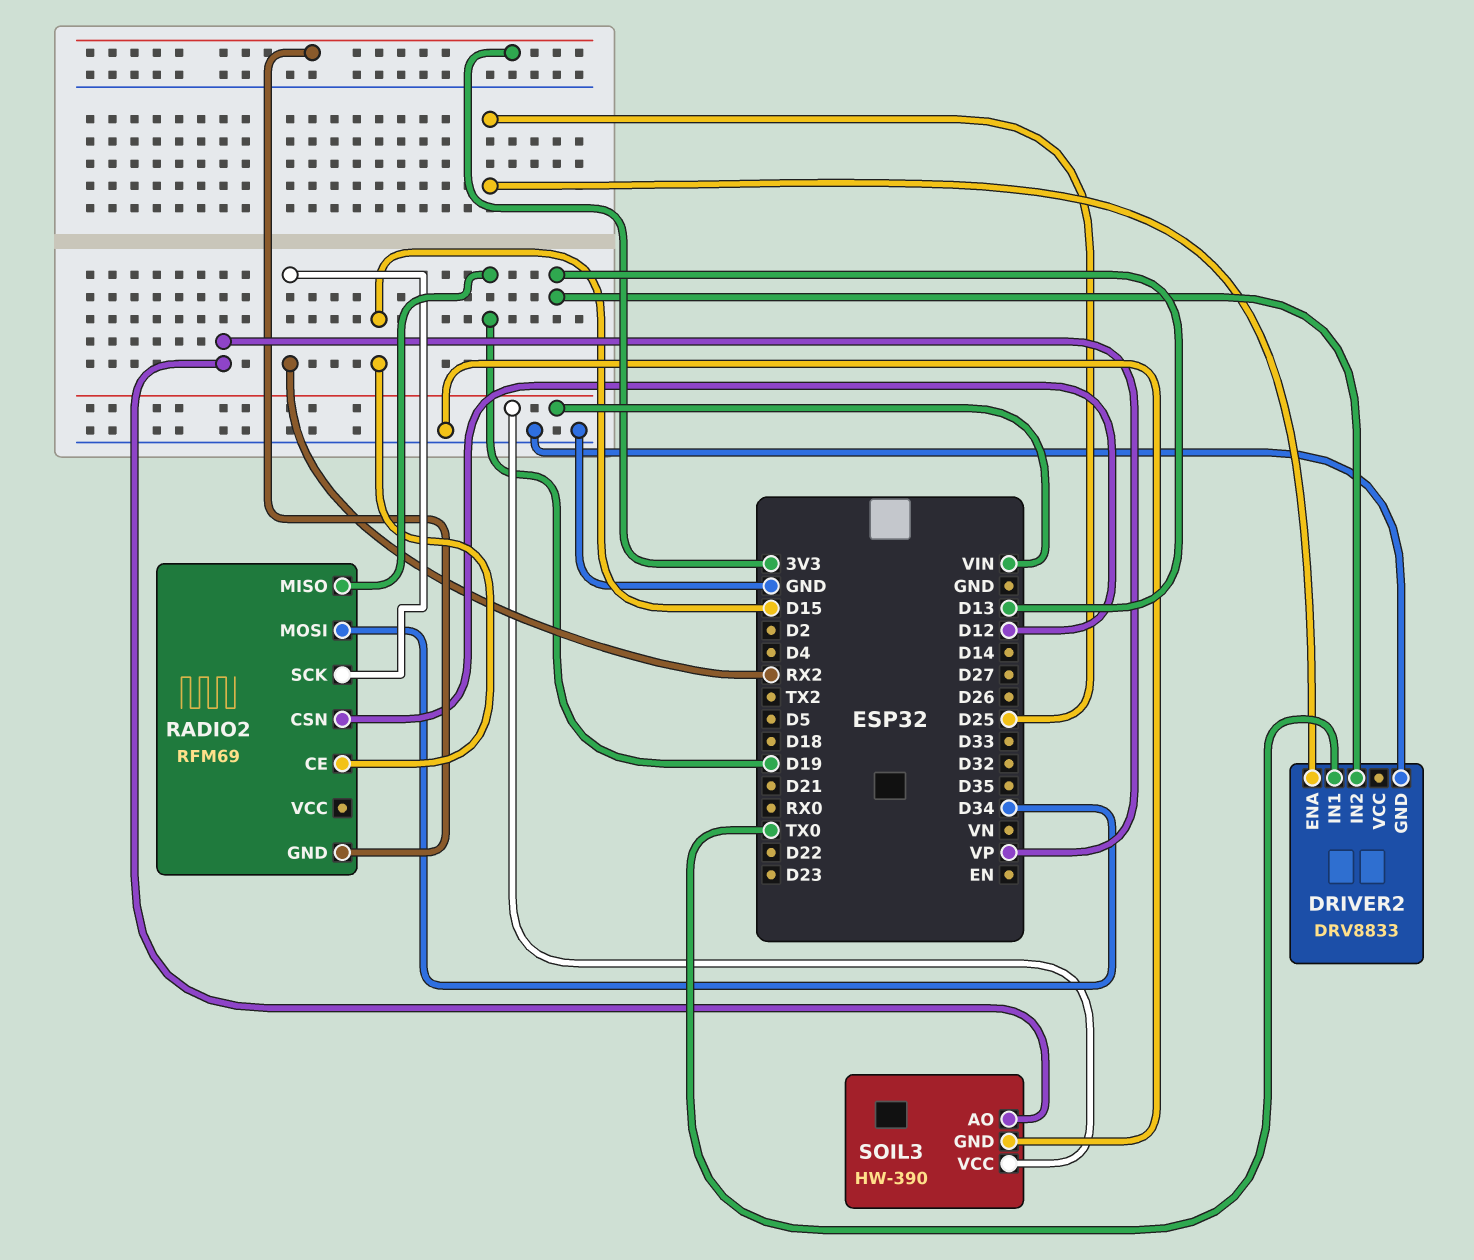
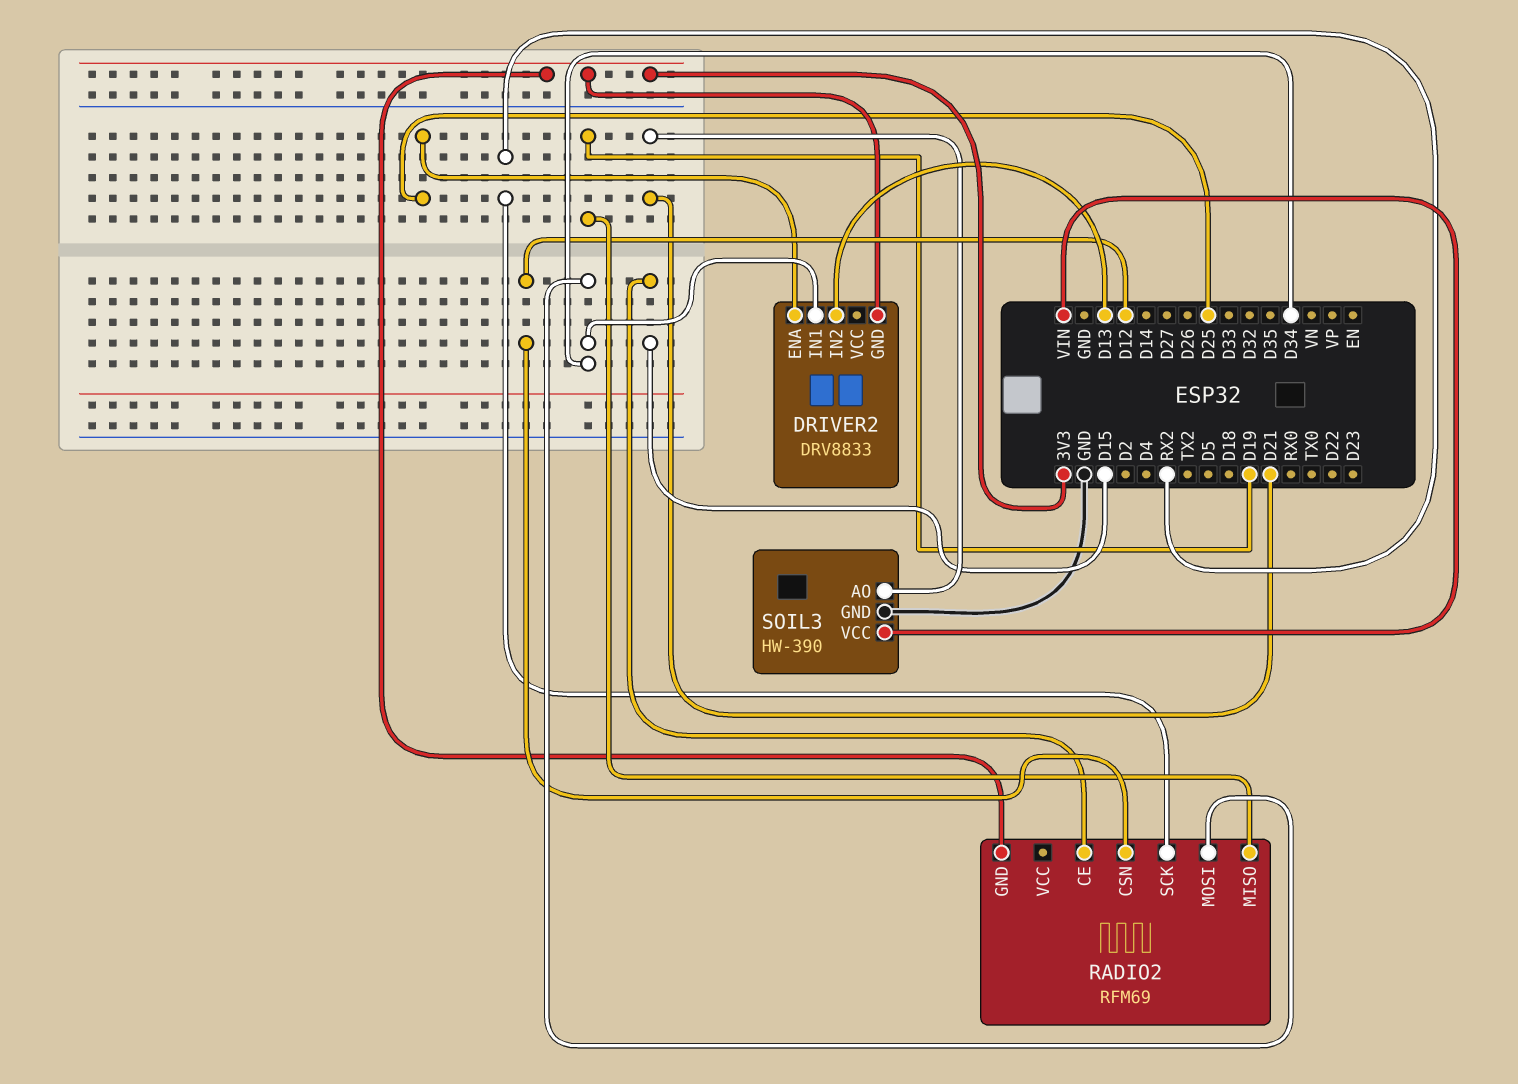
DRIVER2 pin GND: GND -> 3V3
DRIVER2 pin IN1: TX0 -> D34
SOIL3 pin AO: VP -> D21

